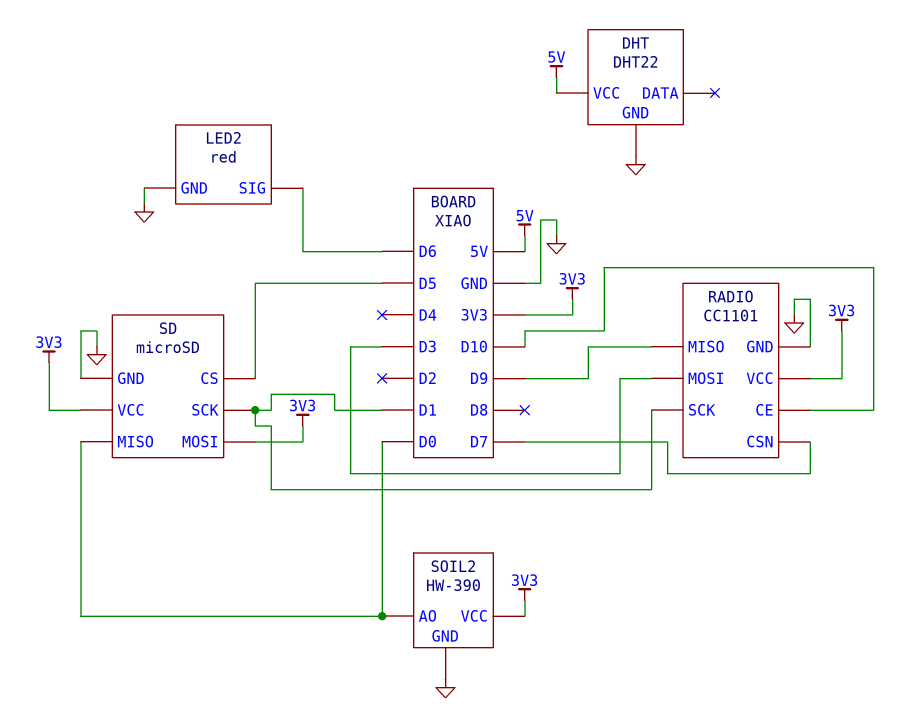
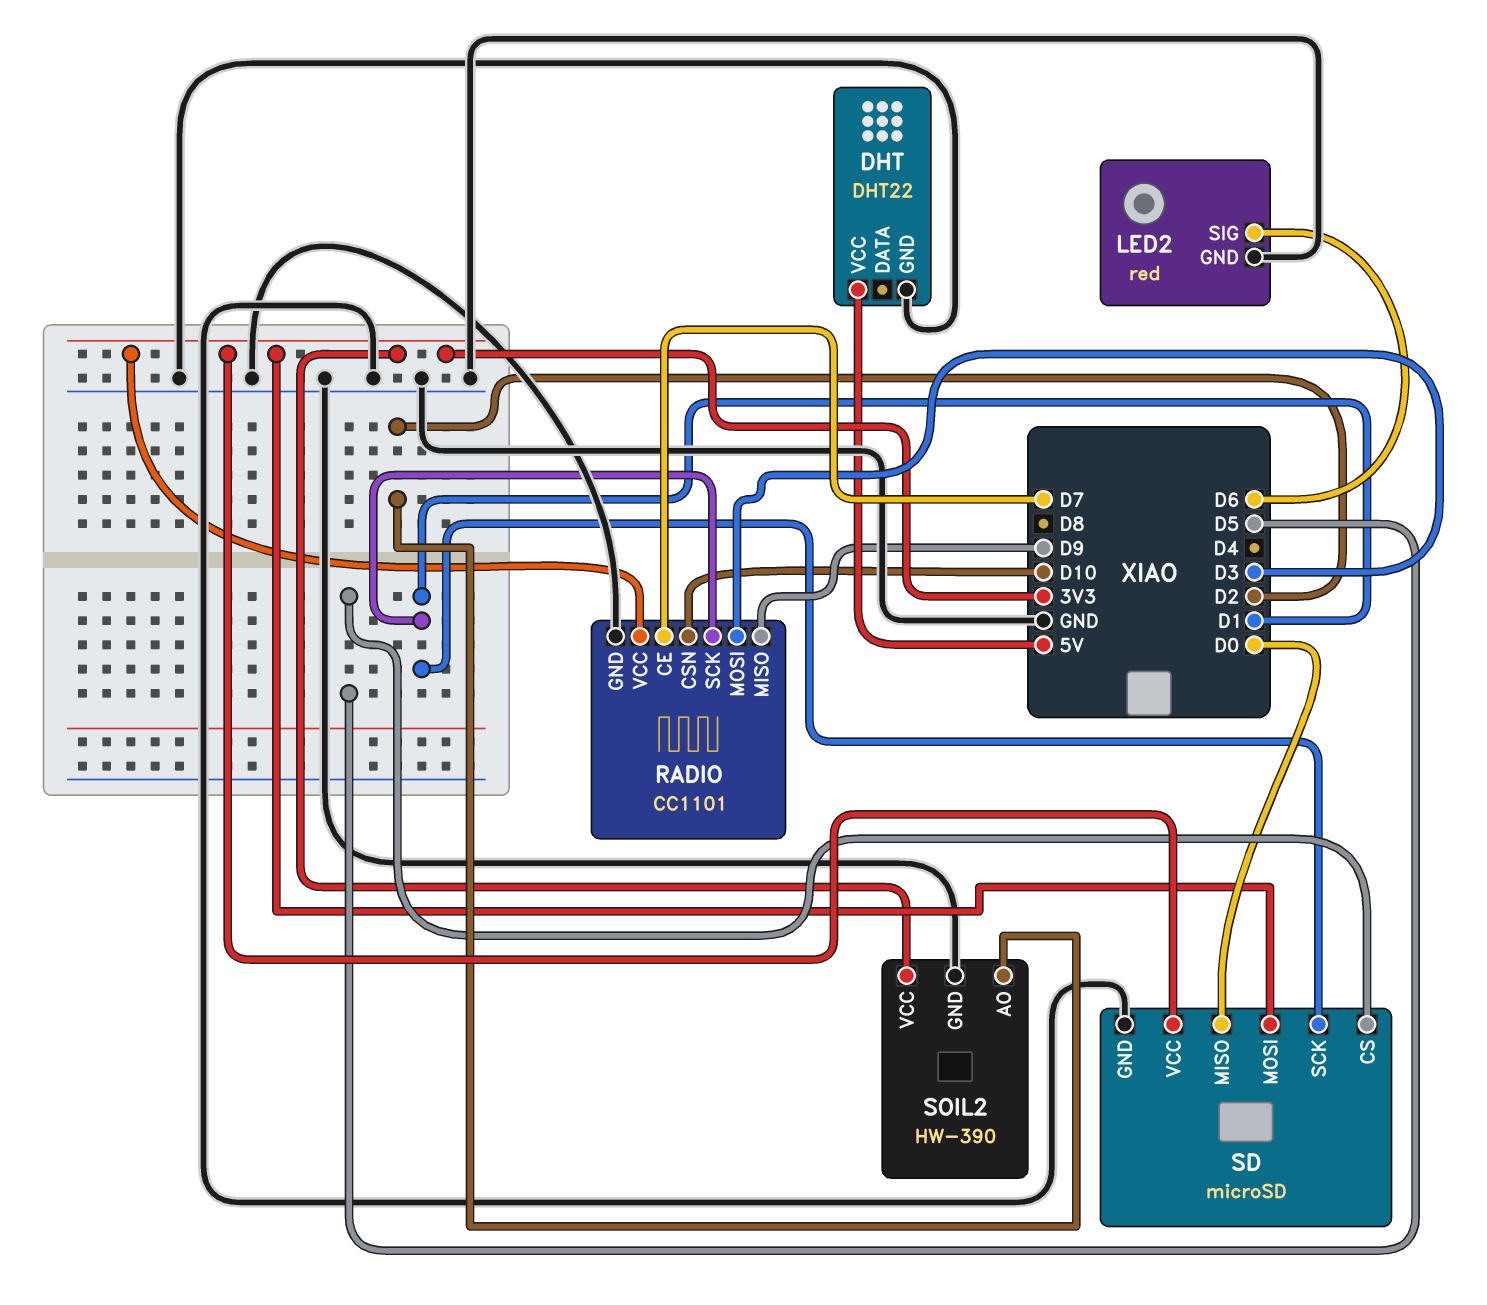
RADIO pin CE: D10 -> D7
RADIO pin CSN: D7 -> D10
SOIL2 pin AO: D0 -> D2

